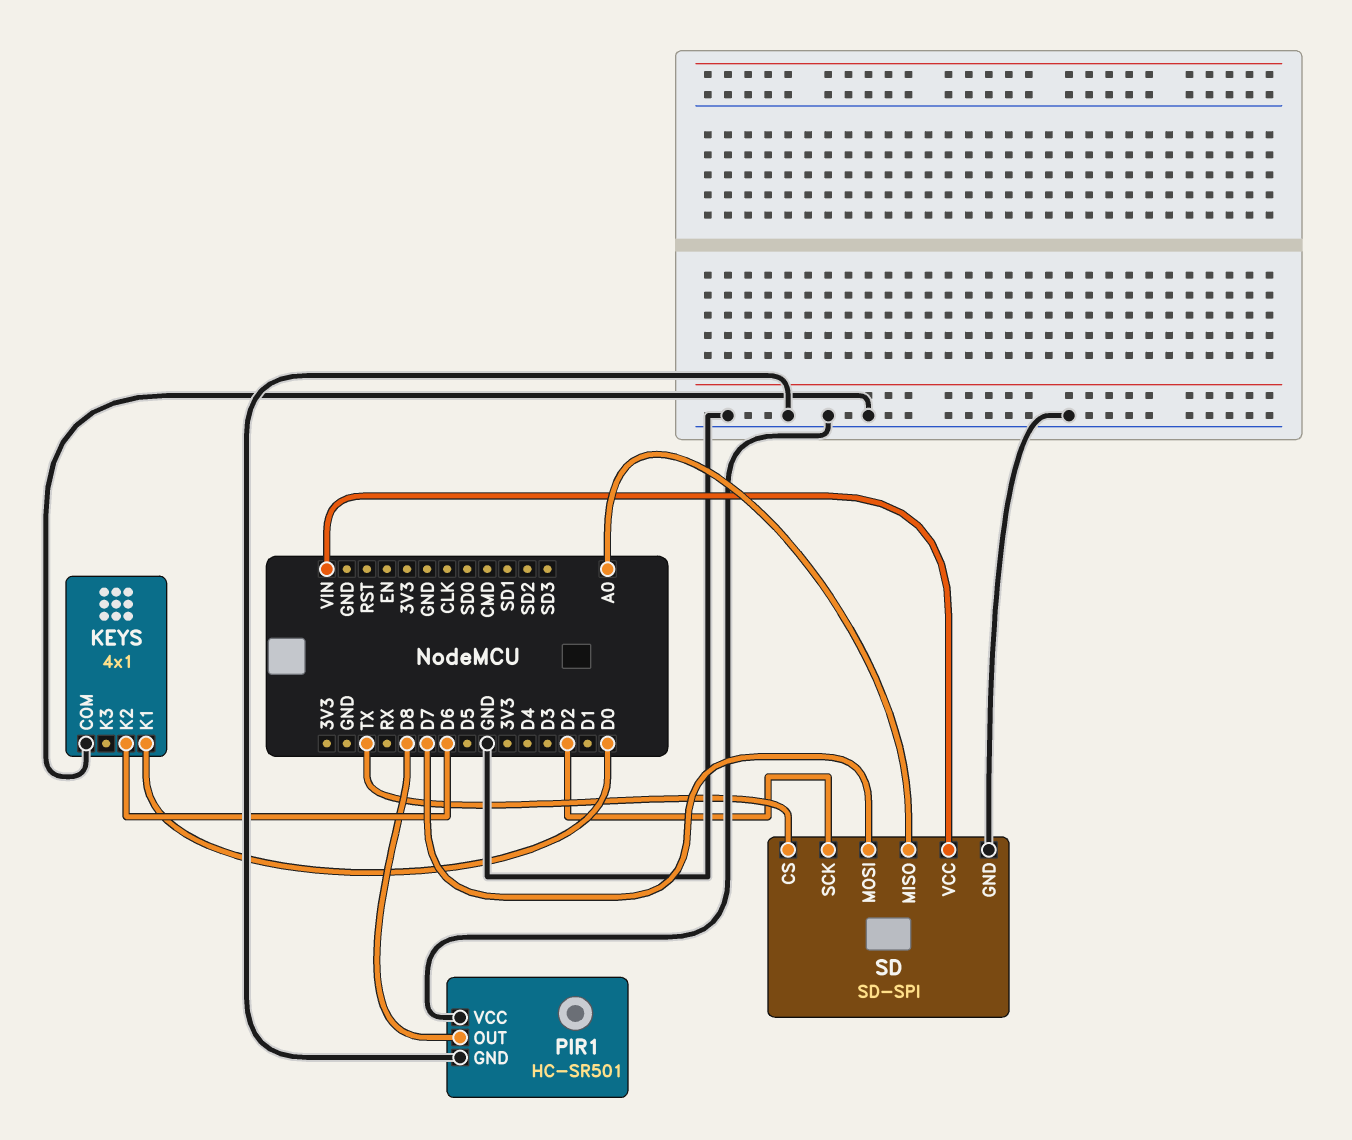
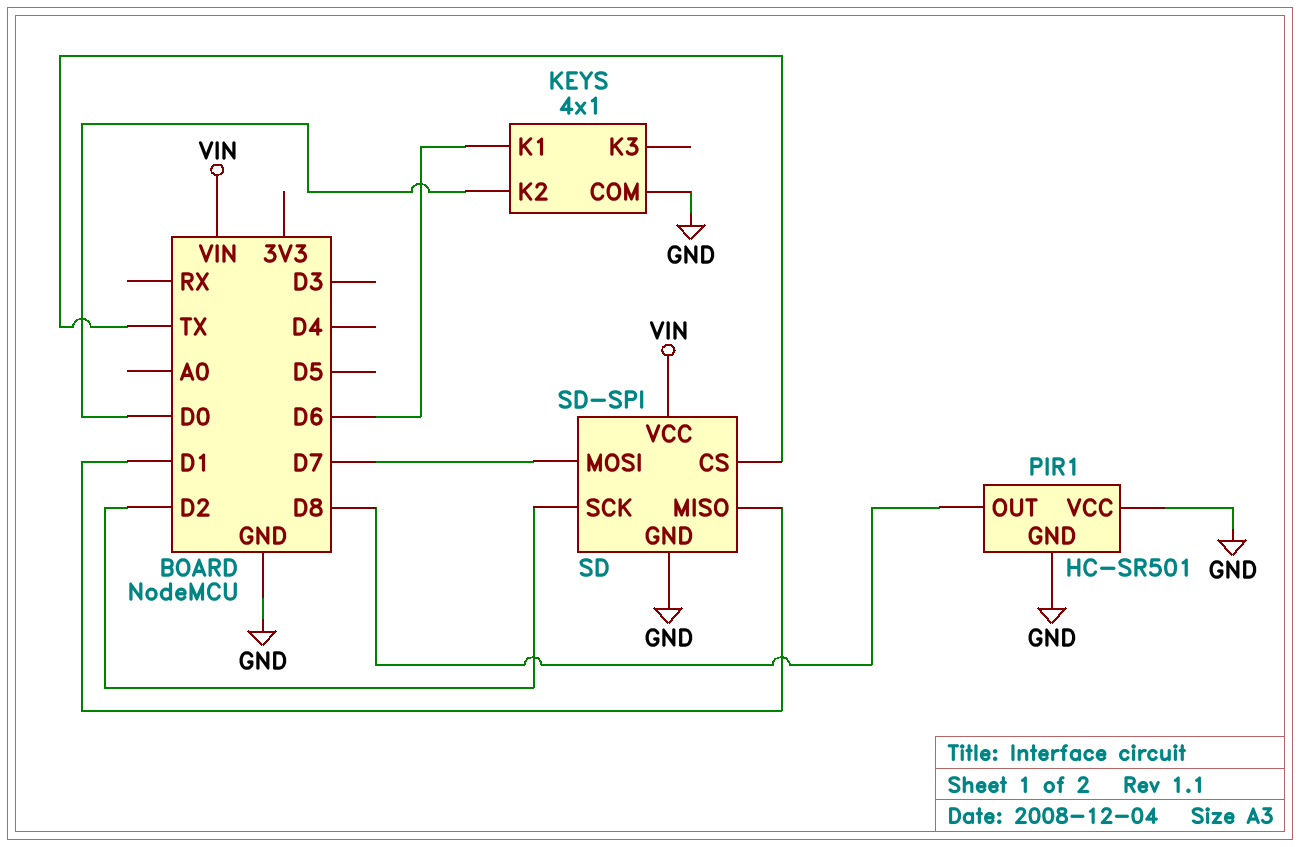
KEYS pin K1: D0 -> D6
KEYS pin K2: D6 -> D0
SD pin MISO: A0 -> D1

